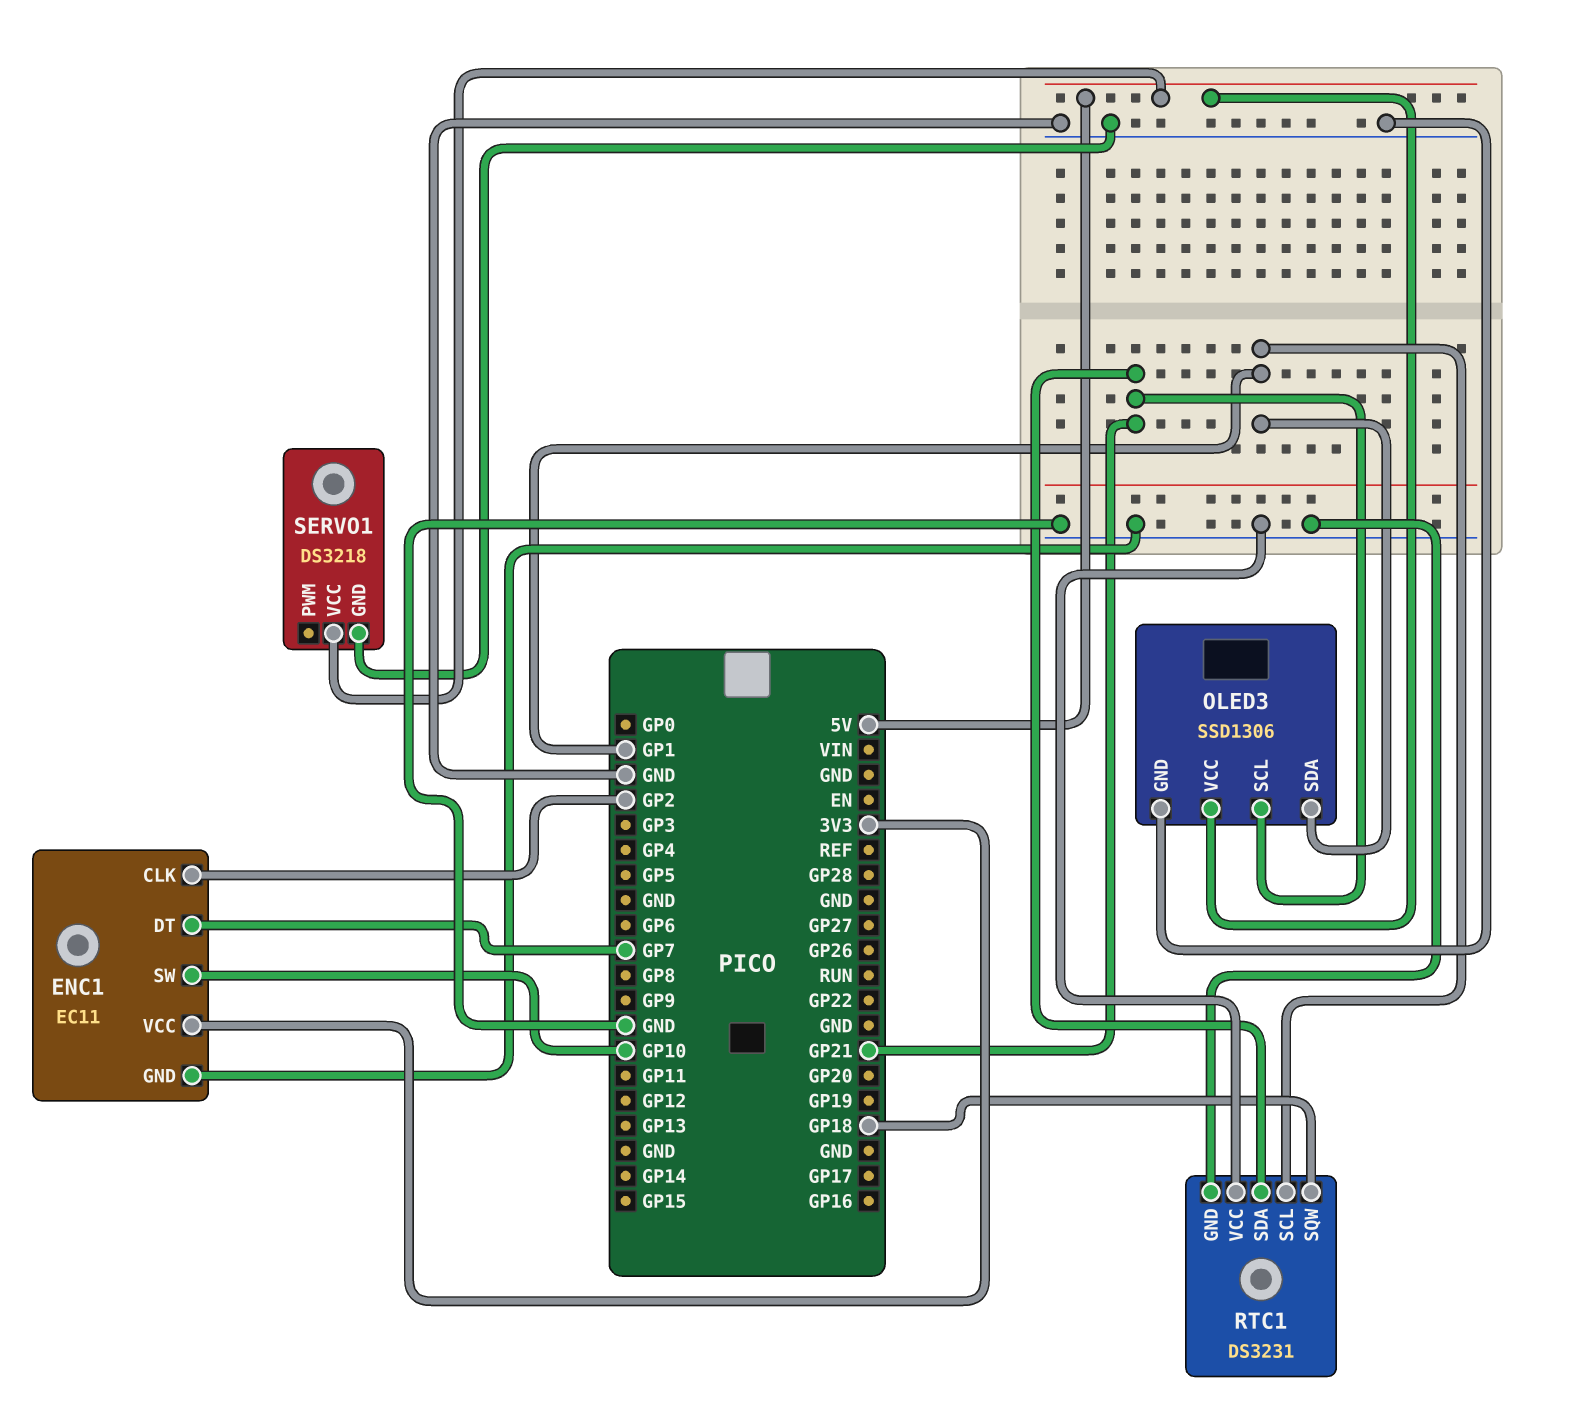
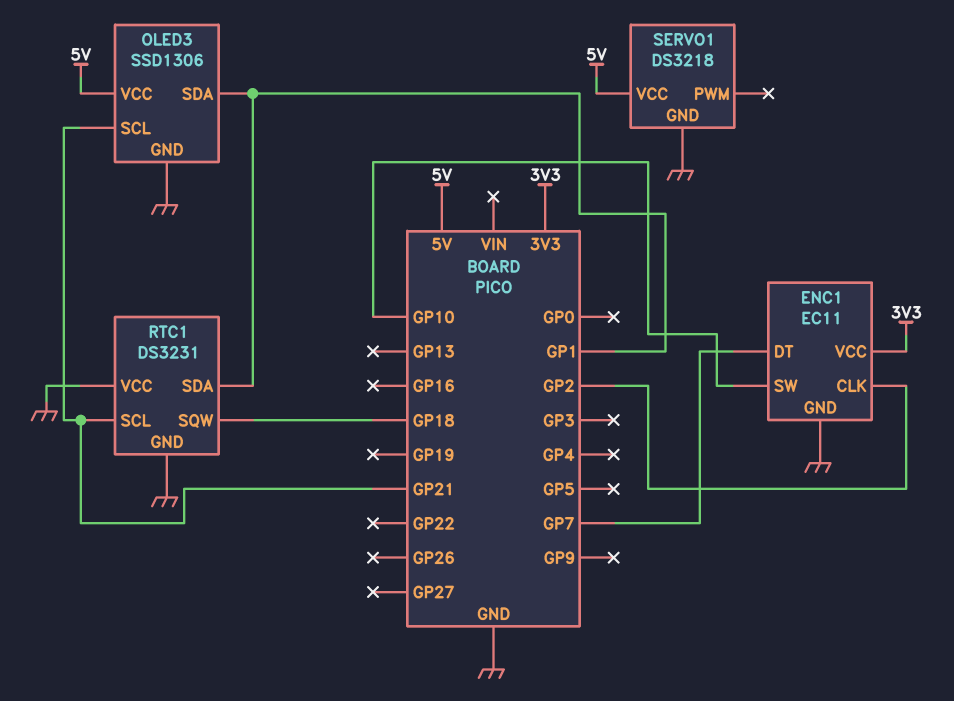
RTC1 pin SCL: GP1 -> GP21
RTC1 pin SDA: GP21 -> GP1

